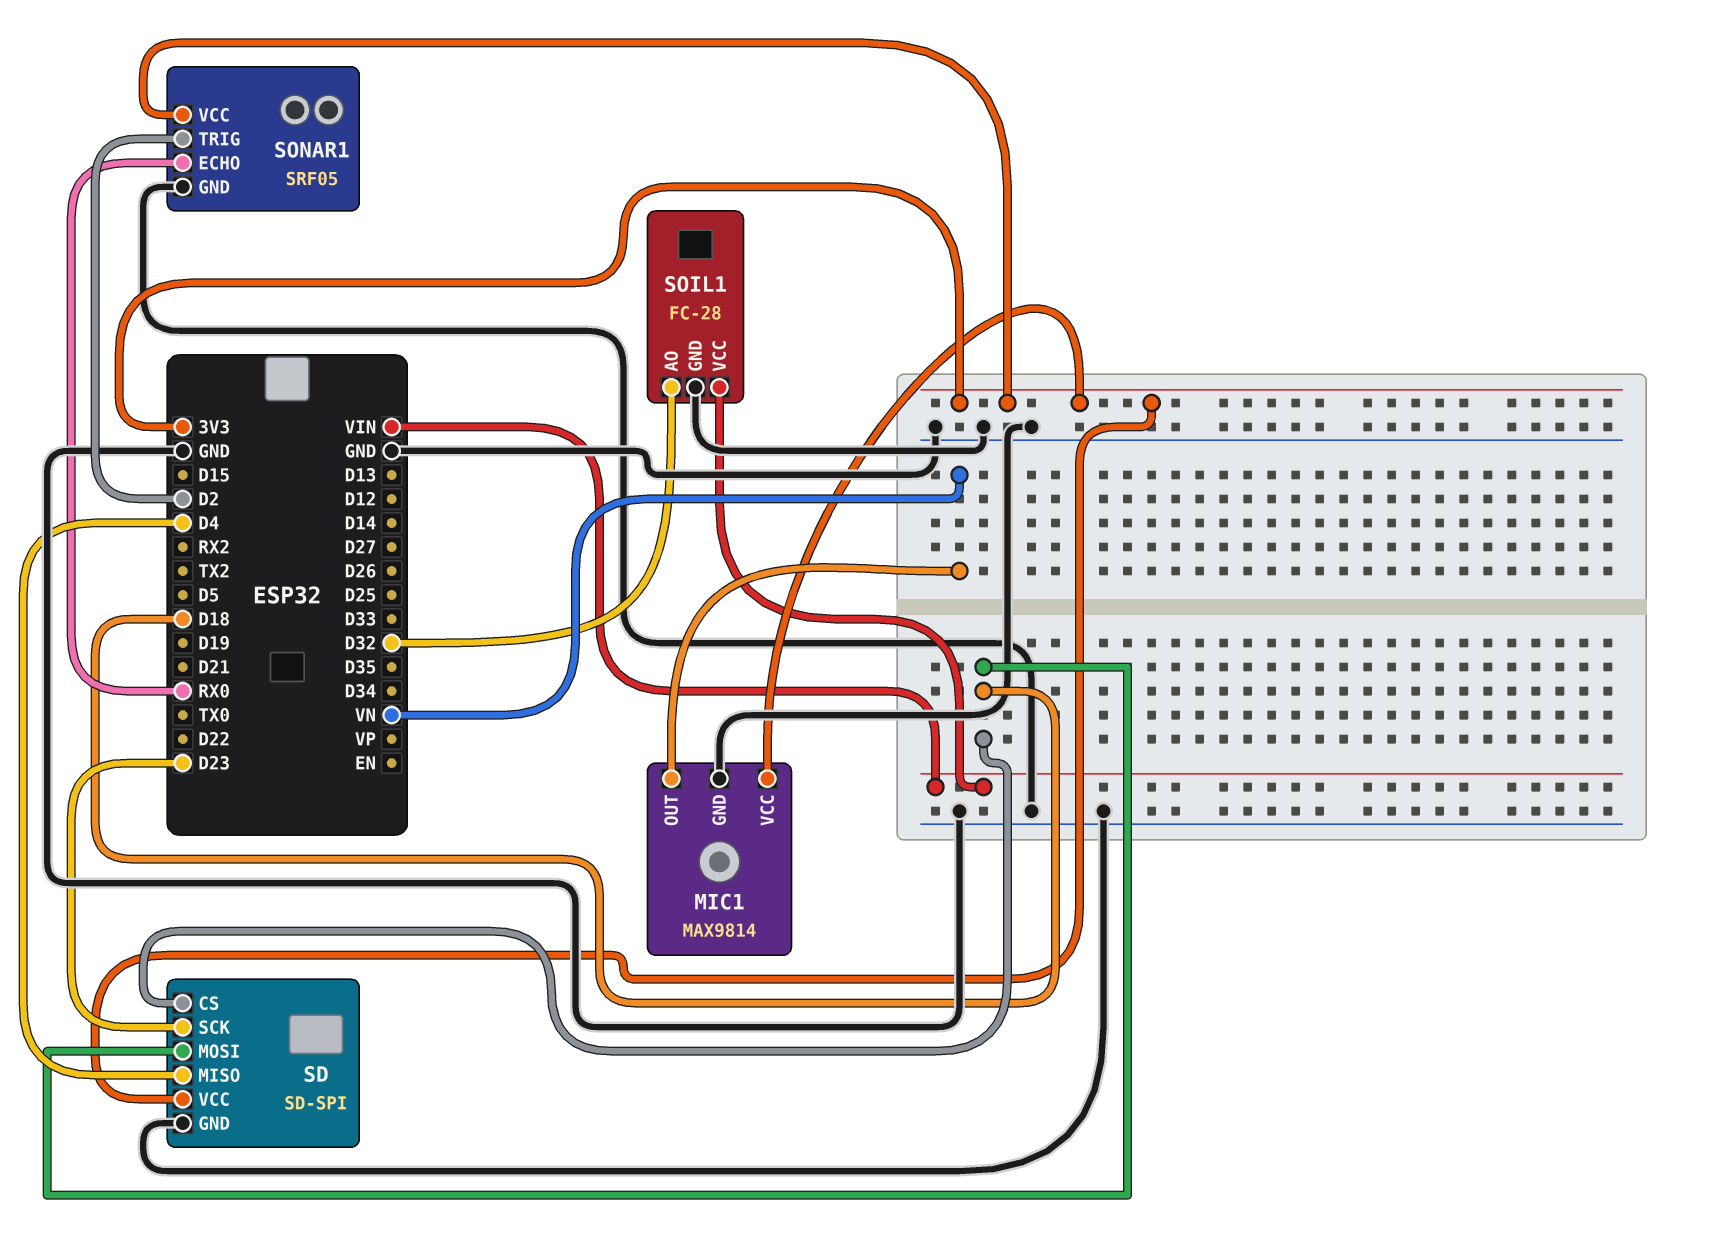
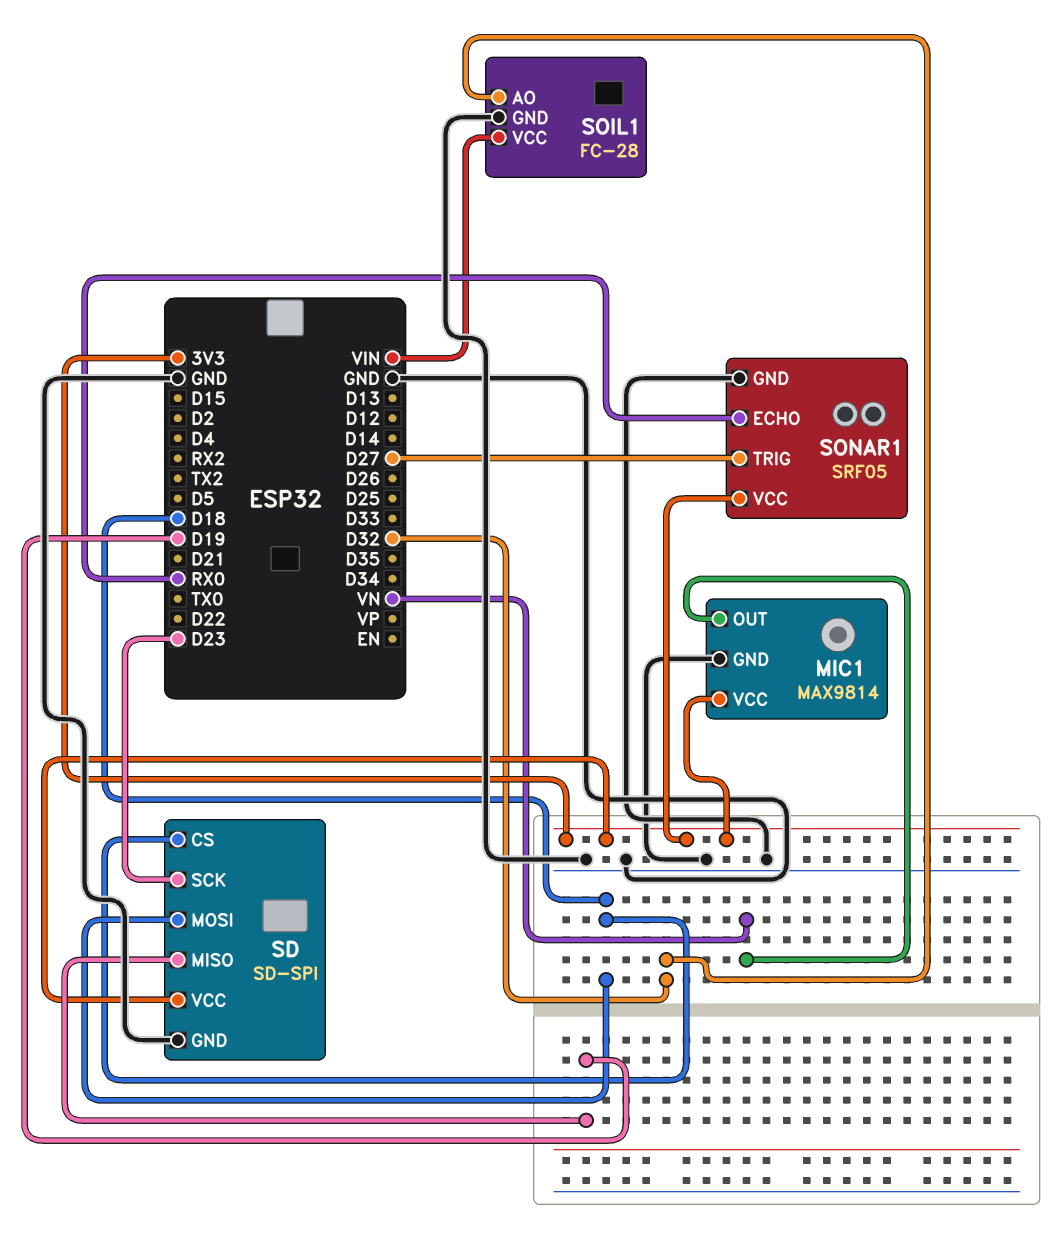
SD pin MISO: D4 -> D19
SONAR1 pin TRIG: D2 -> D27

